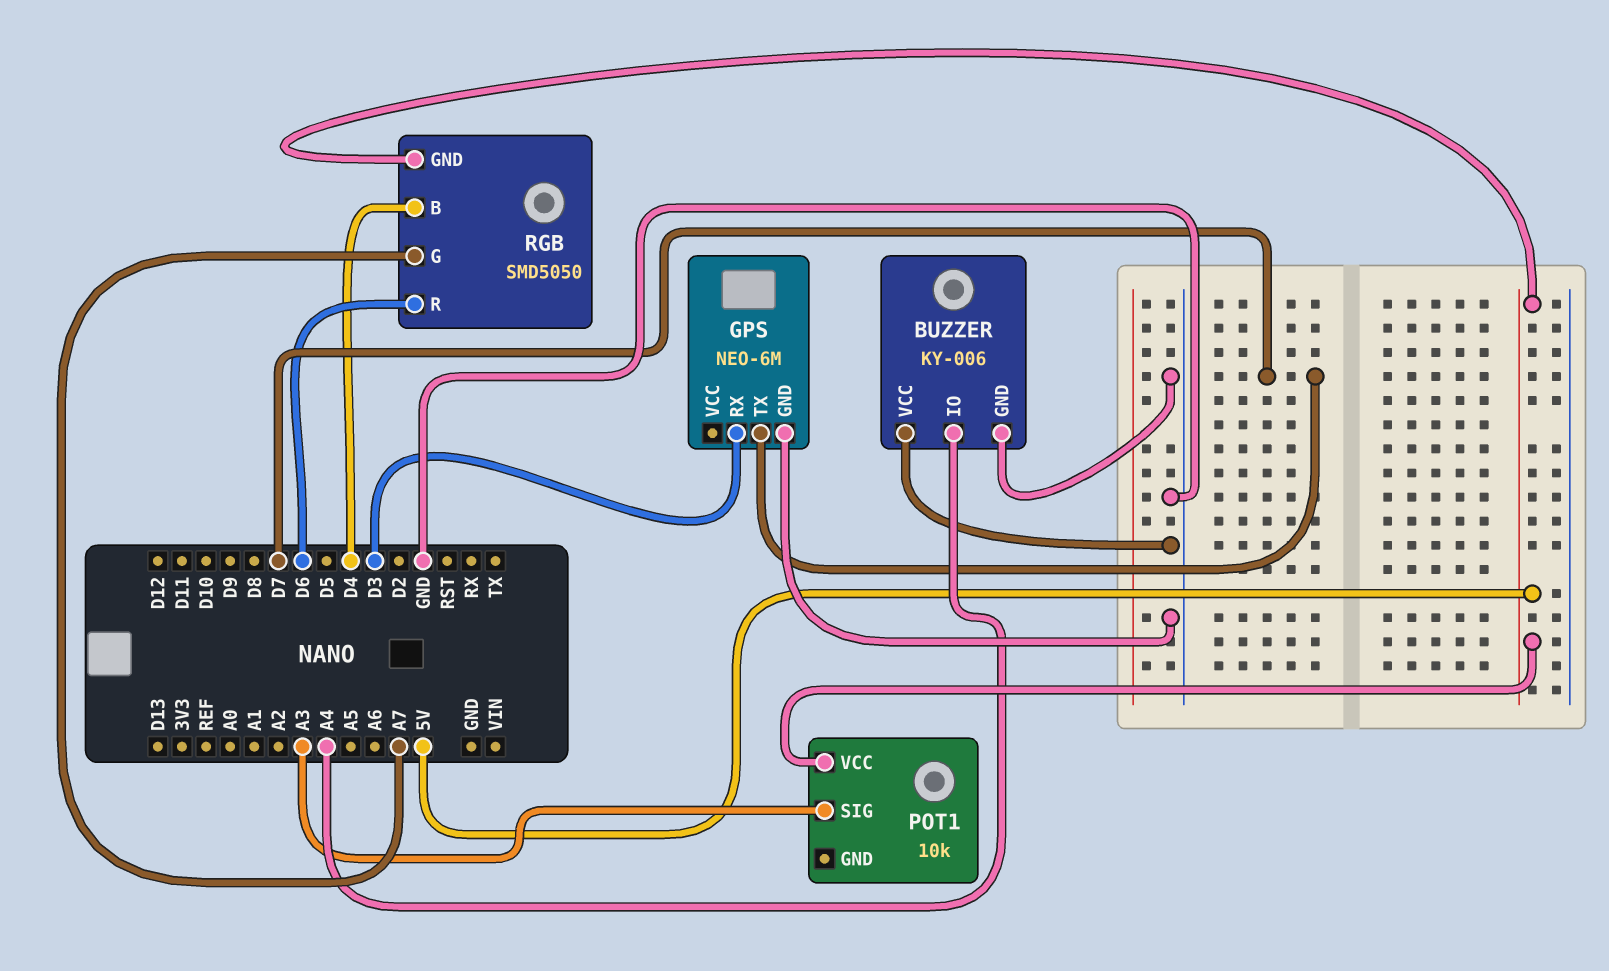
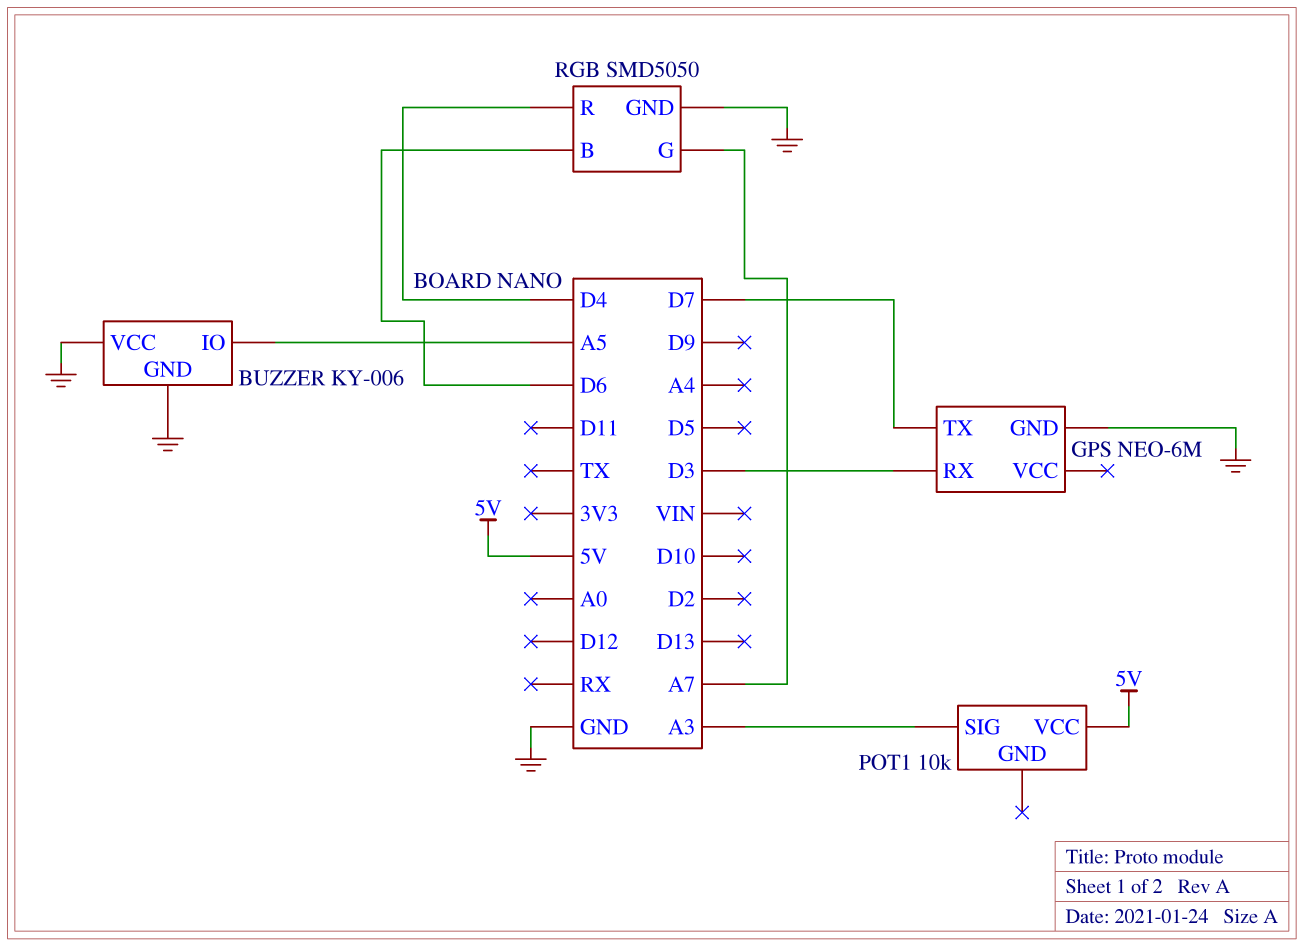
BUZZER pin IO: A4 -> A5
RGB pin B: D4 -> D6
RGB pin GND: 5V -> GND
RGB pin R: D6 -> D4

